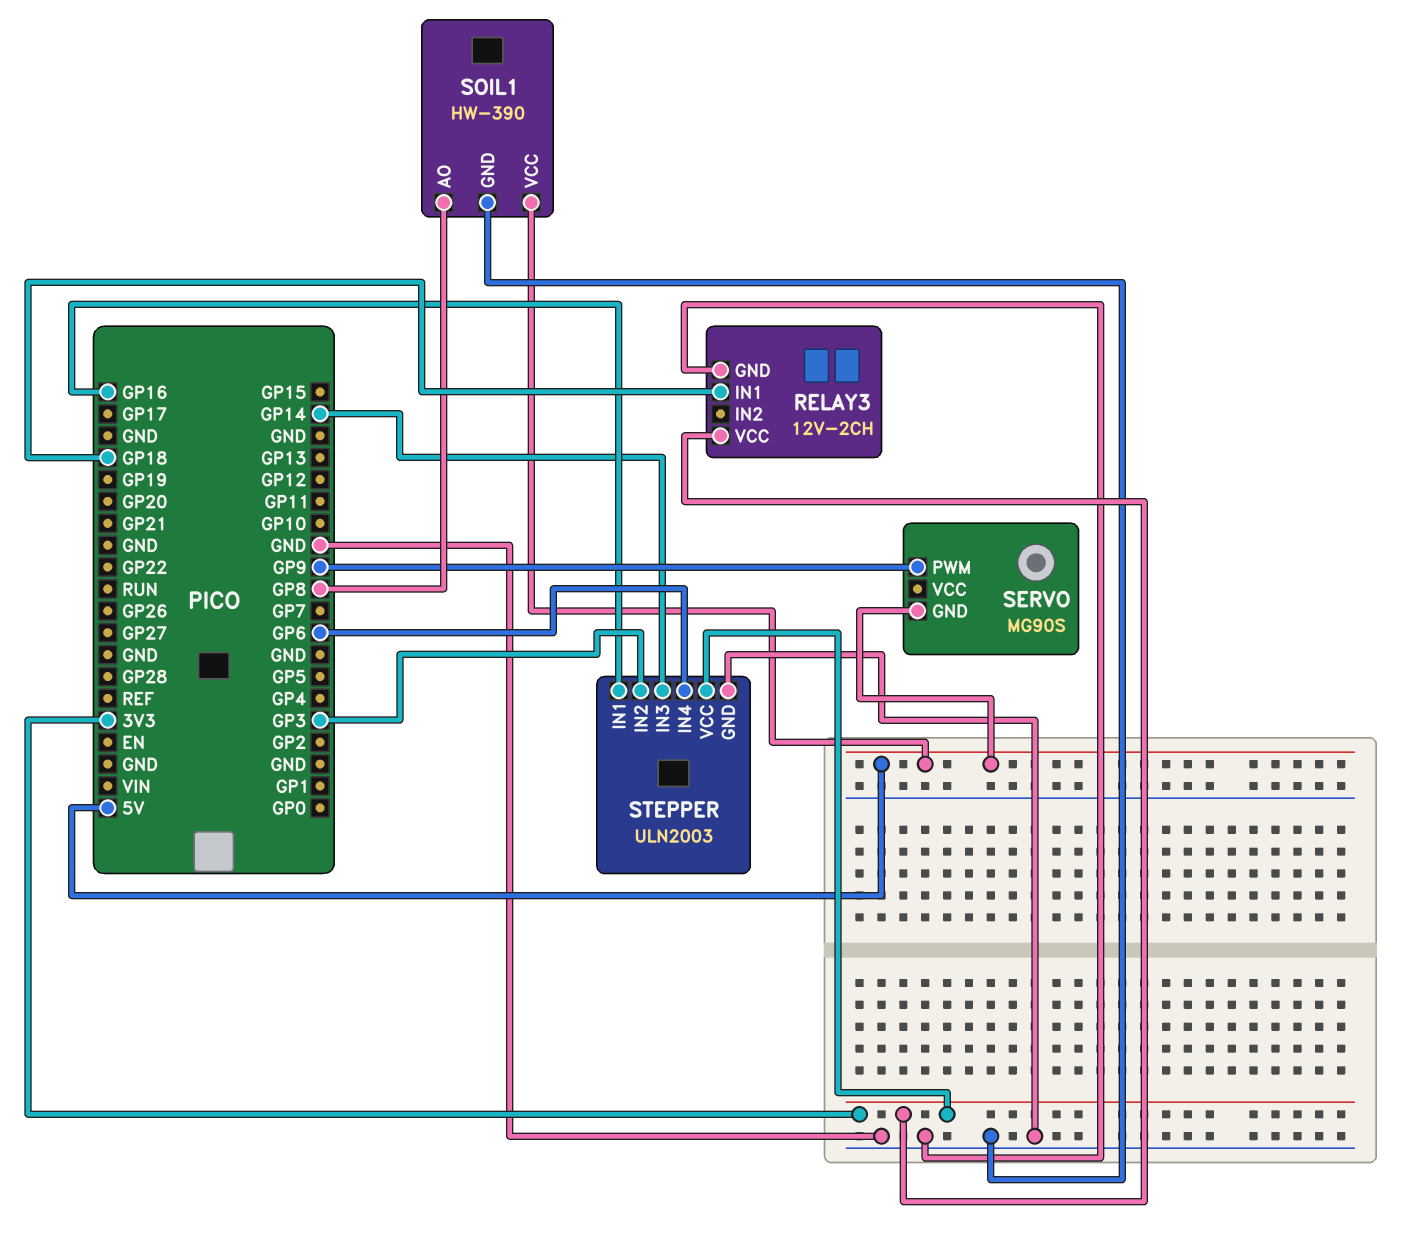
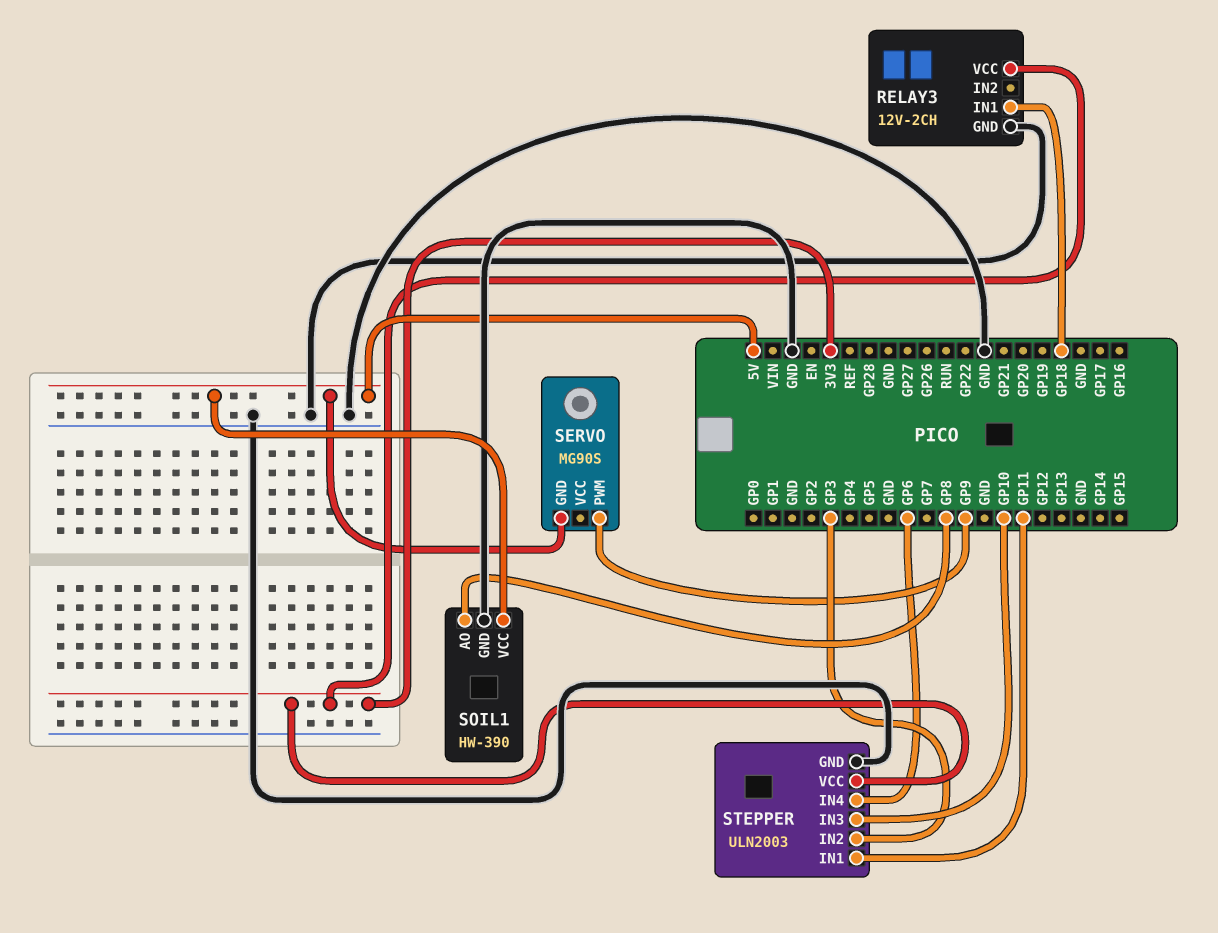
STEPPER pin IN1: GP16 -> GP11
STEPPER pin IN3: GP14 -> GP10

